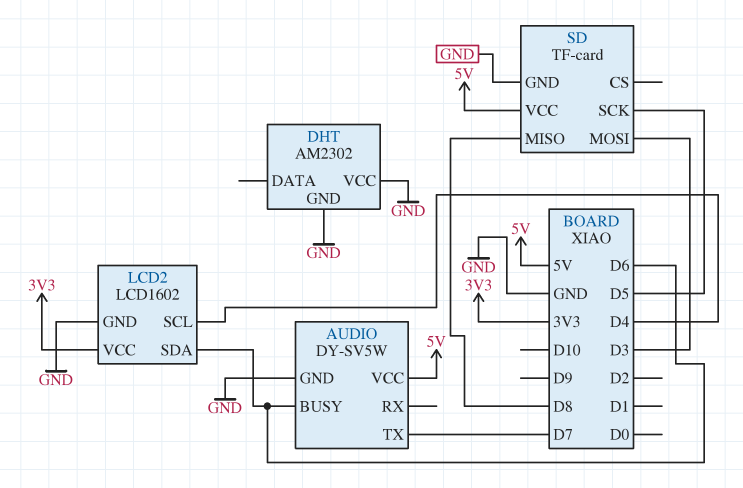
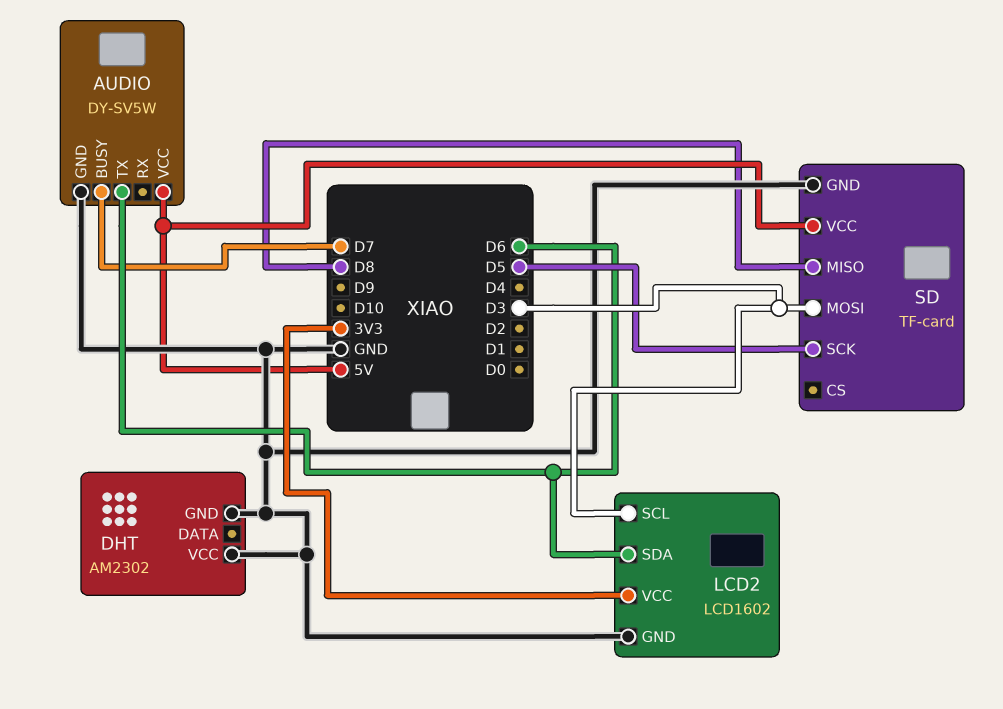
AUDIO pin BUSY: D6 -> D7
AUDIO pin TX: D7 -> D6
LCD2 pin SCL: D4 -> D3

